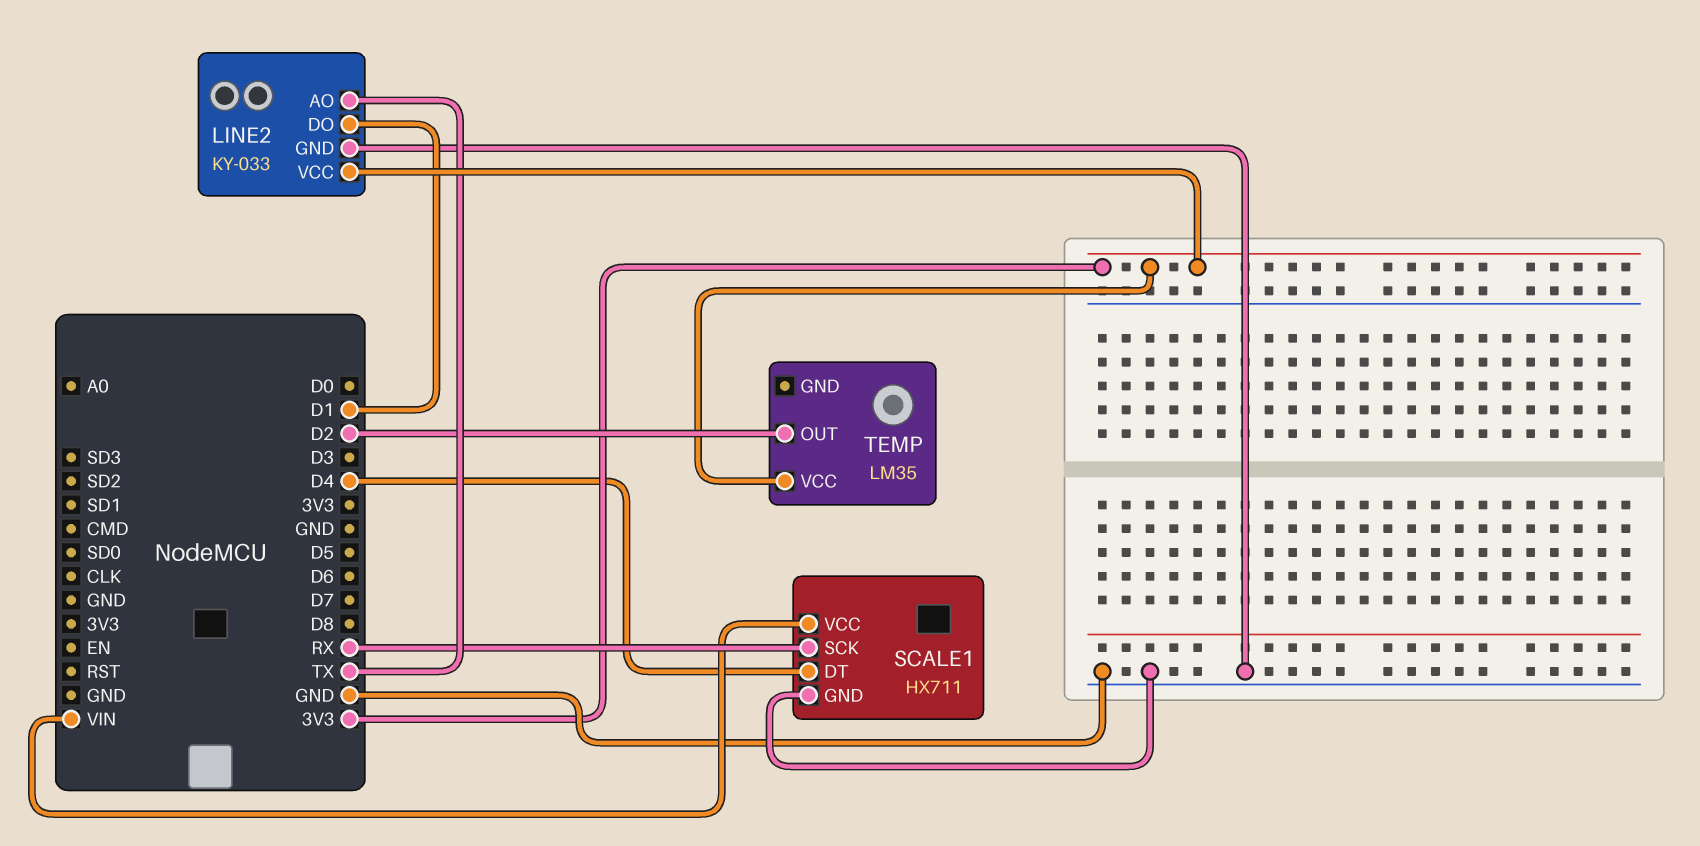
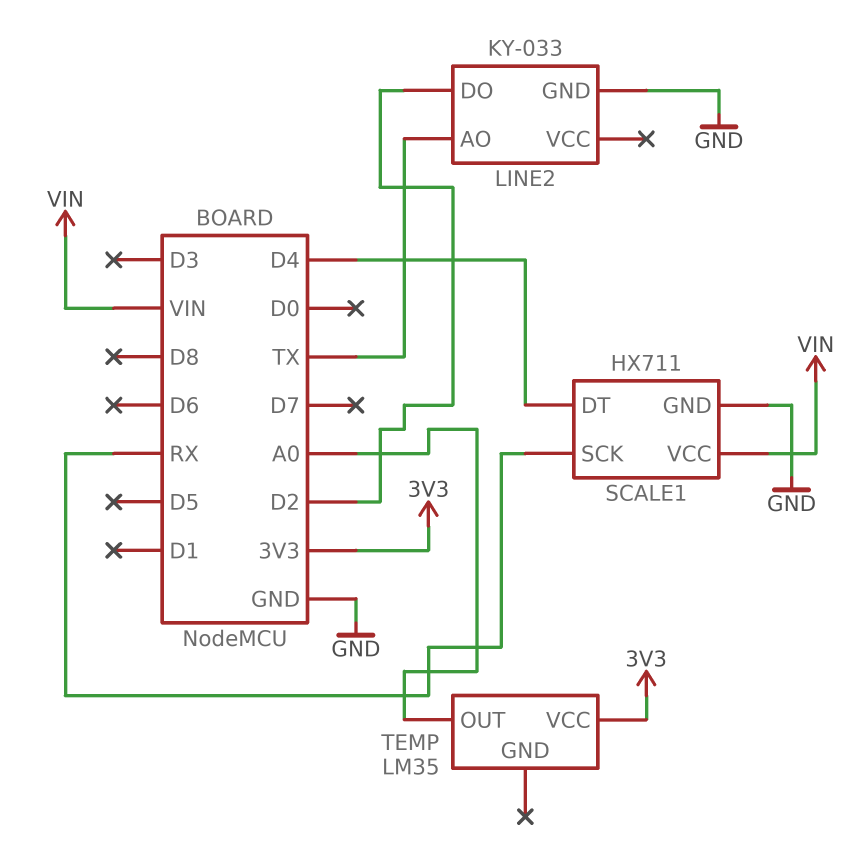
LINE2 pin DO: D1 -> D2
LINE2 pin VCC: 3V3 -> none
TEMP pin OUT: D2 -> A0

